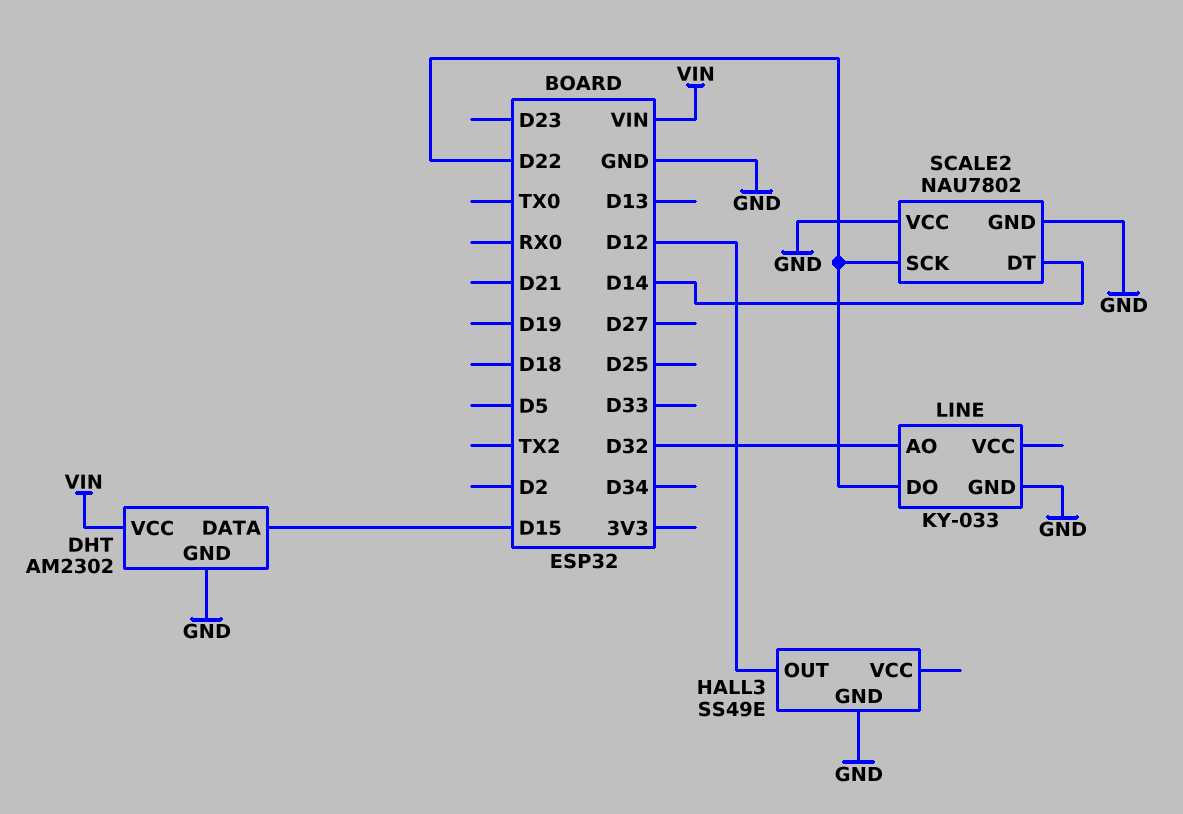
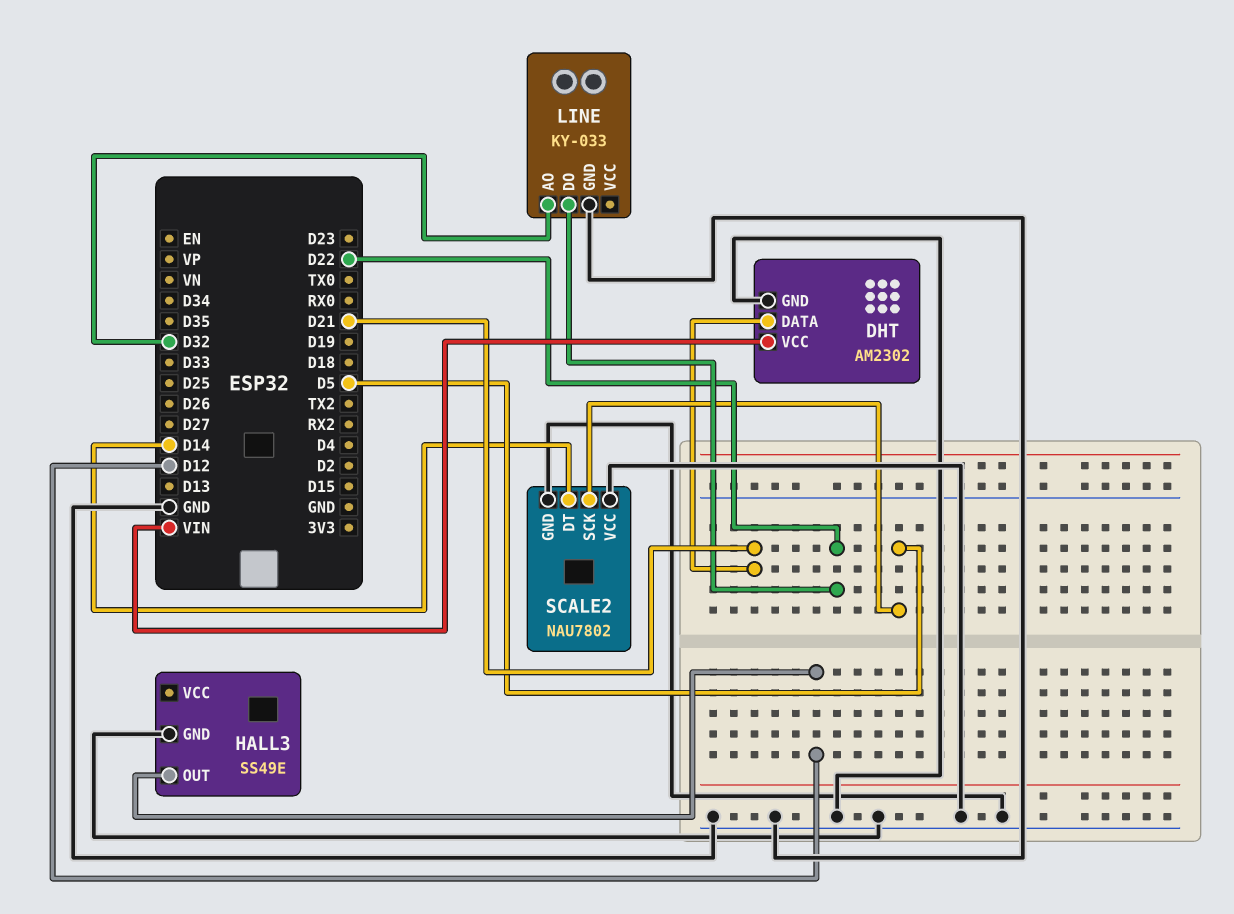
DHT pin DATA: D15 -> D21
SCALE2 pin SCK: D22 -> D5

